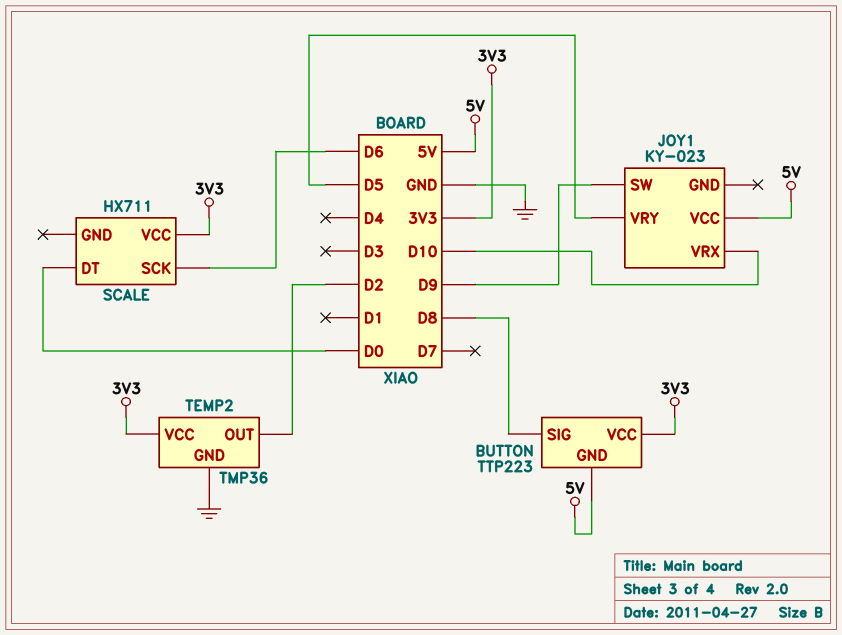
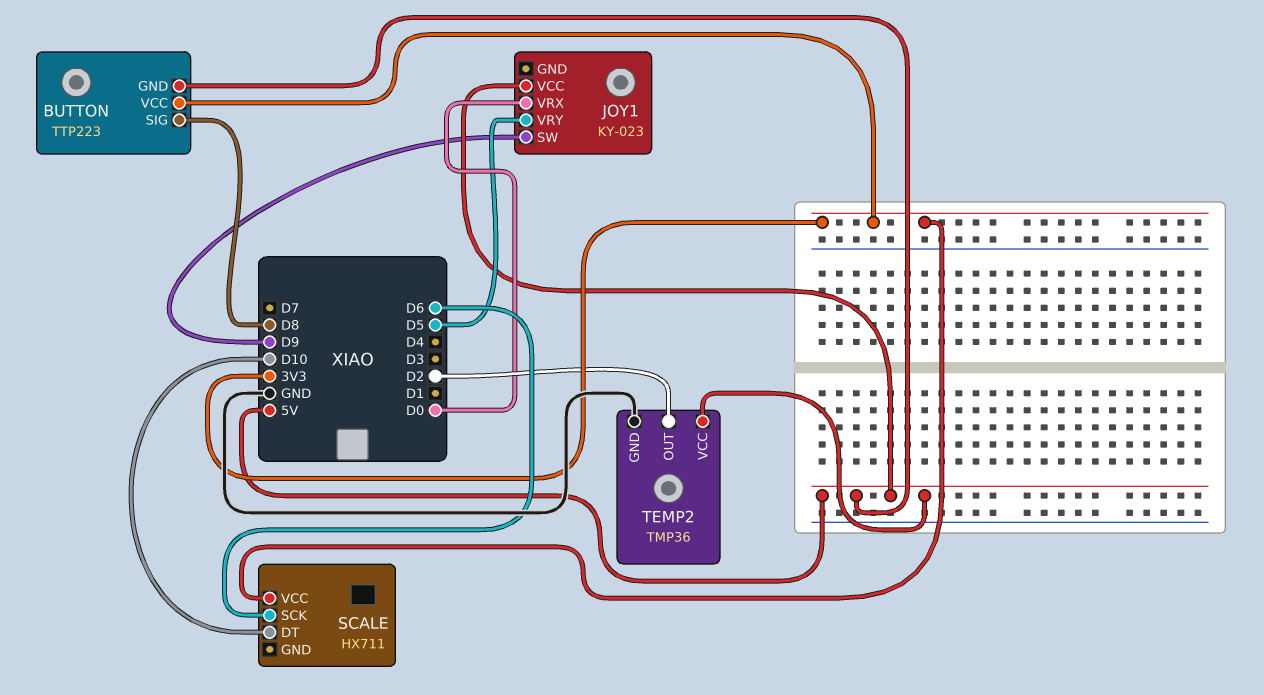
JOY1 pin VRX: D10 -> D0
SCALE pin DT: D0 -> D10
TEMP2 pin VCC: 3V3 -> 5V

